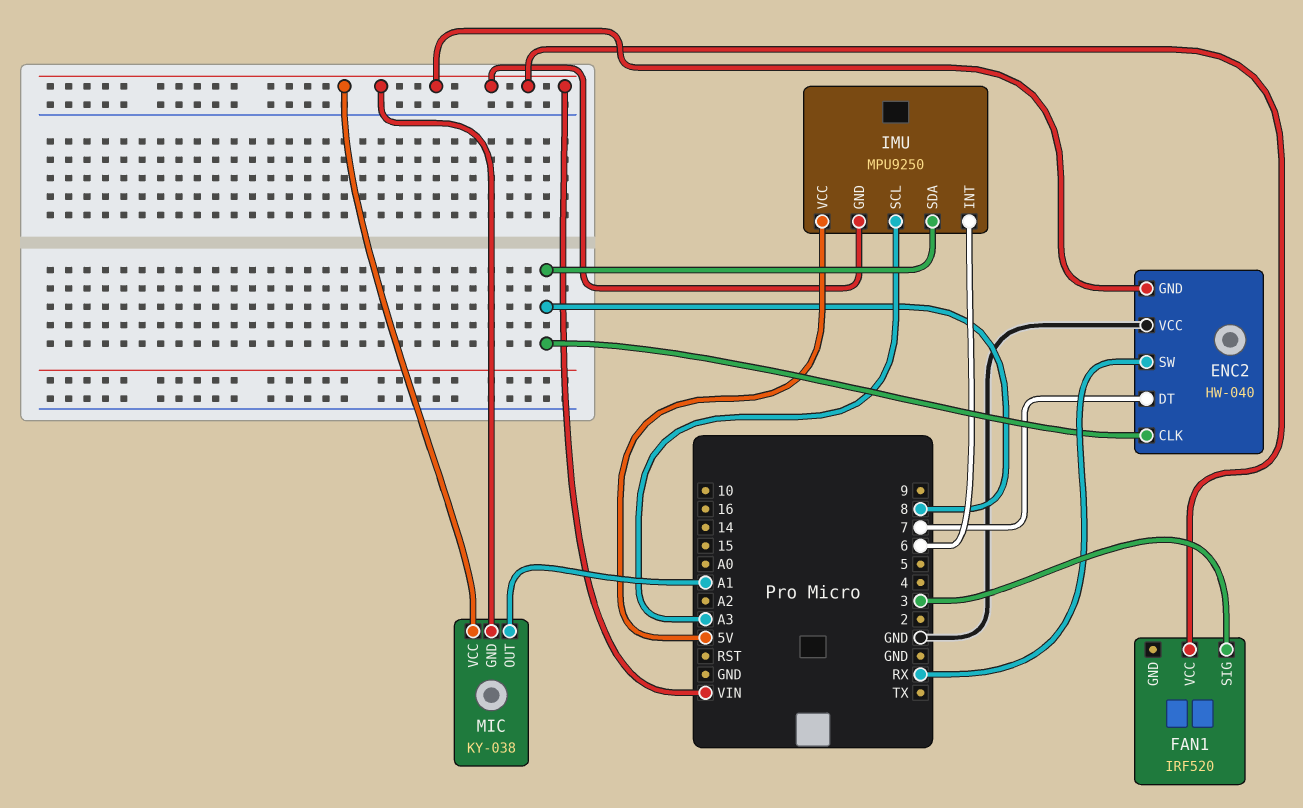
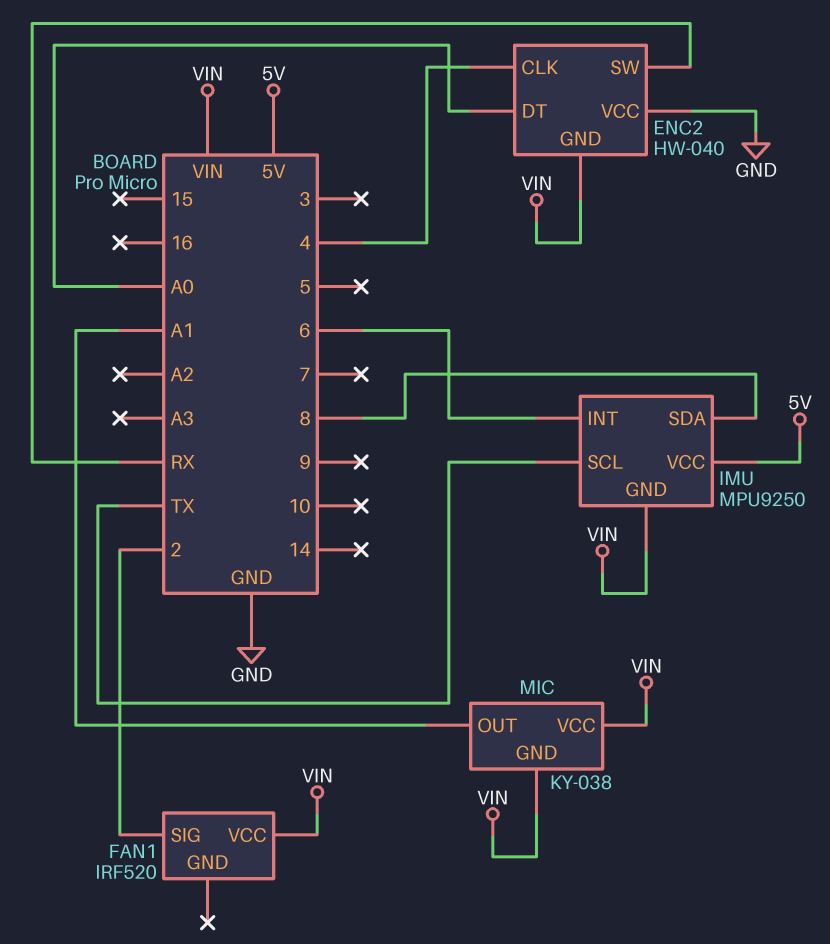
ENC2 pin CLK: 8 -> 4
ENC2 pin DT: 7 -> A0
FAN1 pin SIG: 3 -> 2
IMU pin SCL: A3 -> TX

